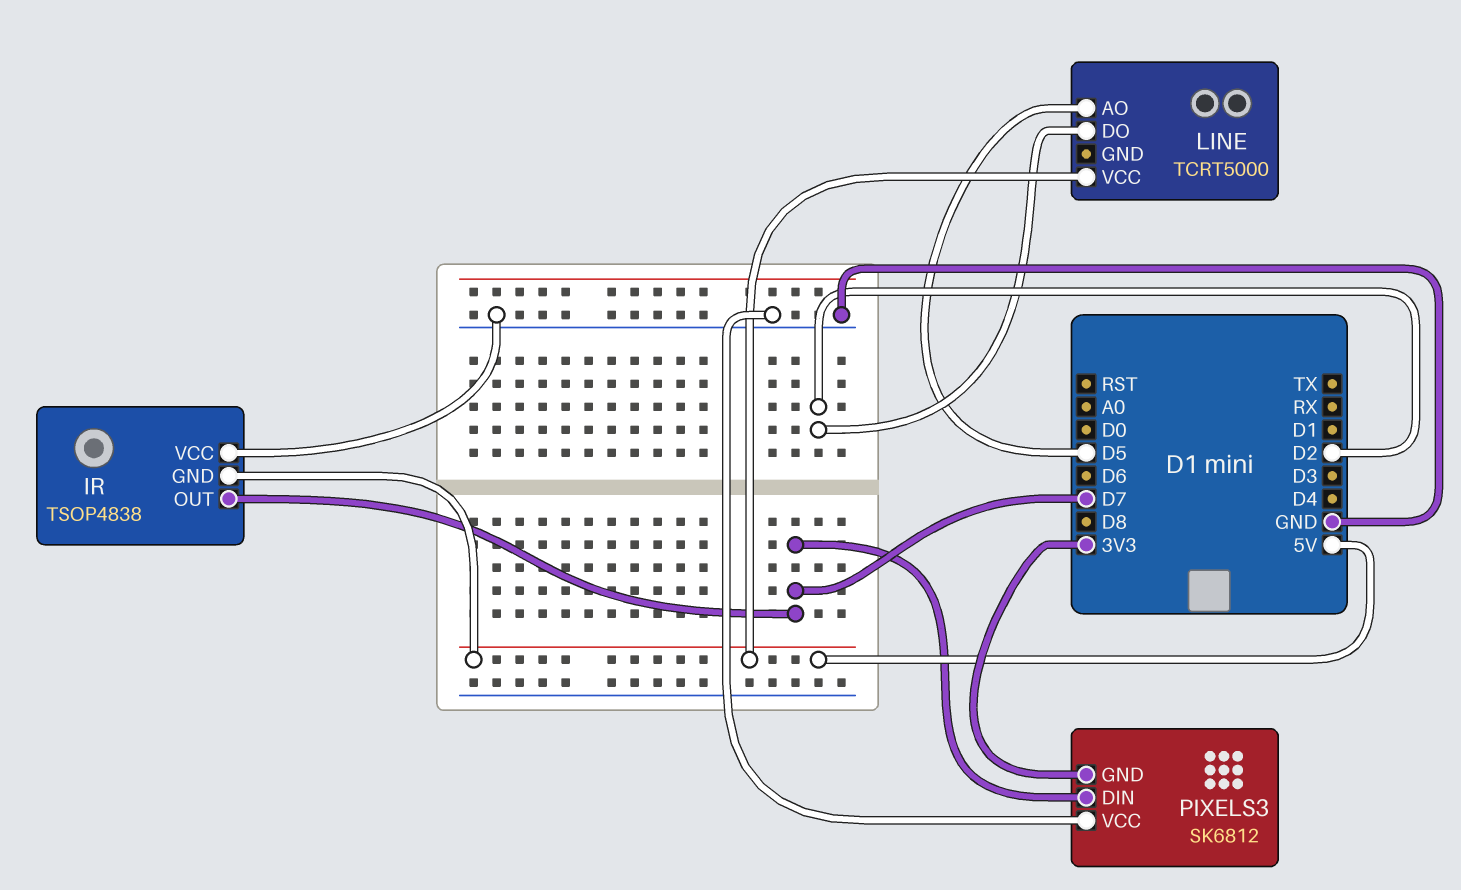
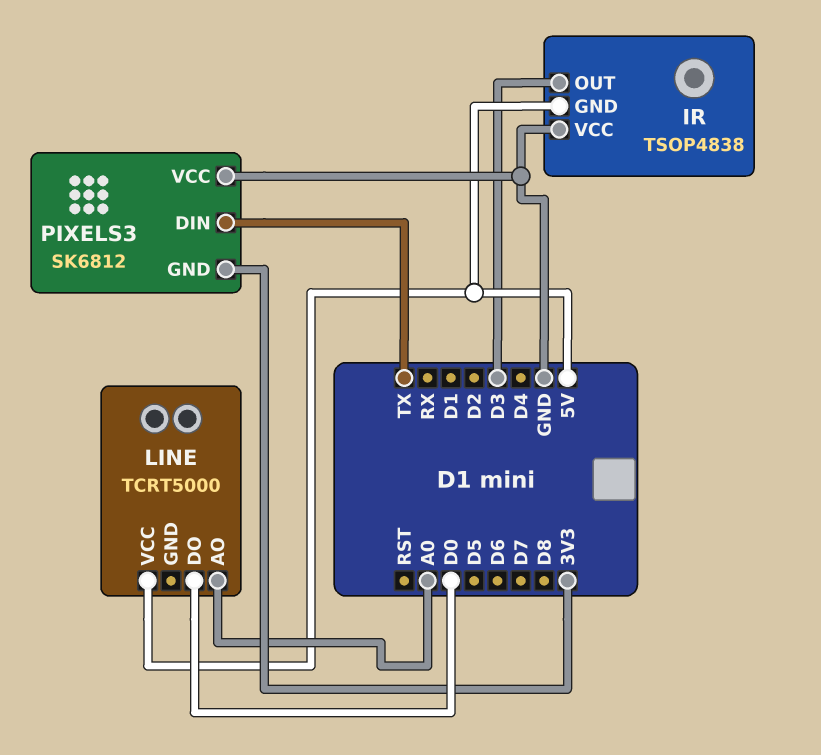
IR pin OUT: D7 -> D3
LINE pin AO: D5 -> A0
LINE pin DO: D2 -> D0
PIXELS3 pin DIN: D7 -> TX

